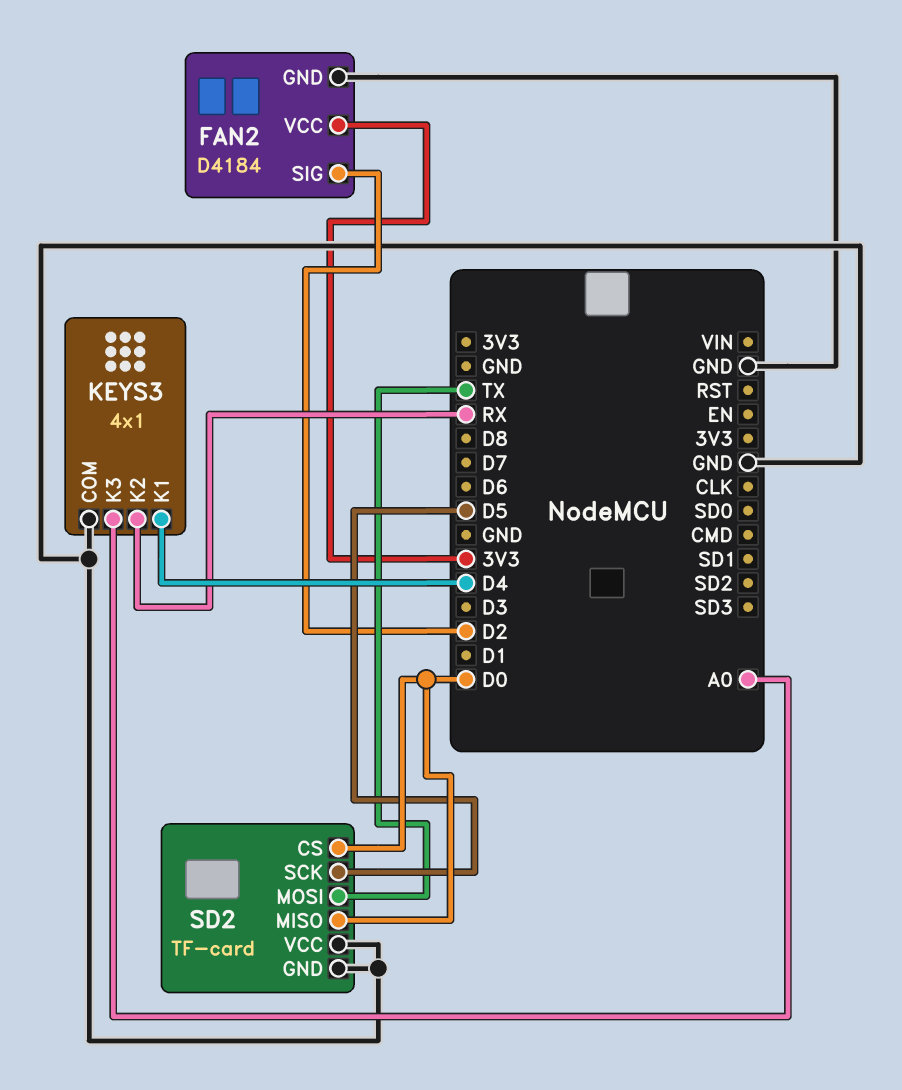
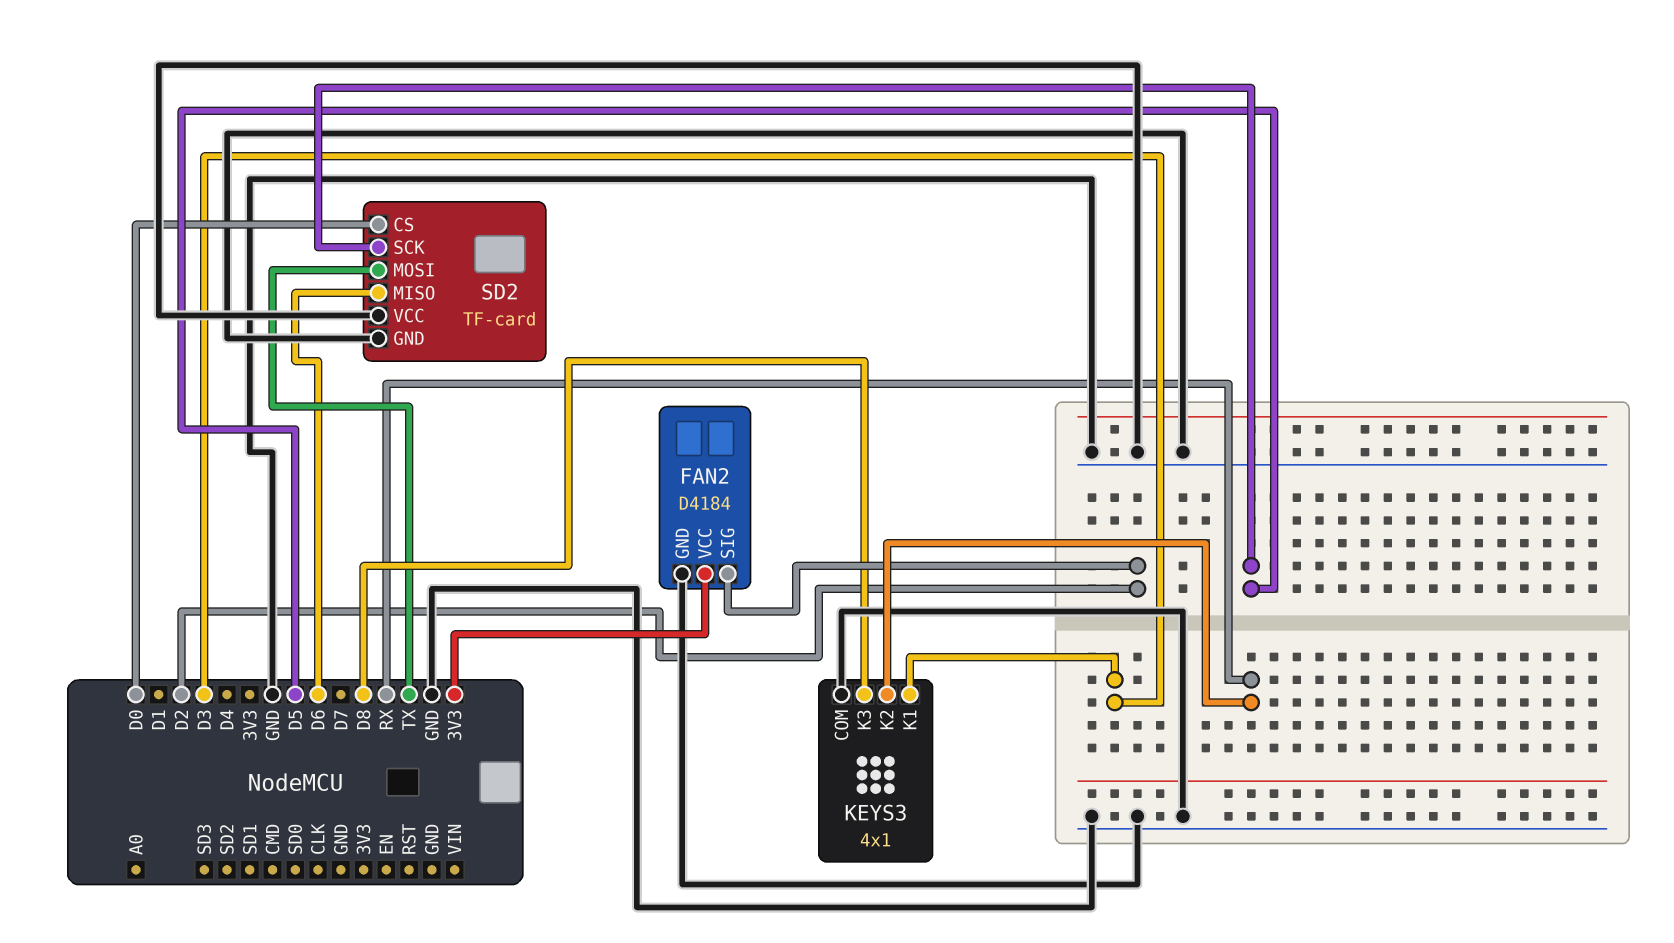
KEYS3 pin K1: D4 -> D3
KEYS3 pin K3: A0 -> D8
SD2 pin MISO: D0 -> D6

